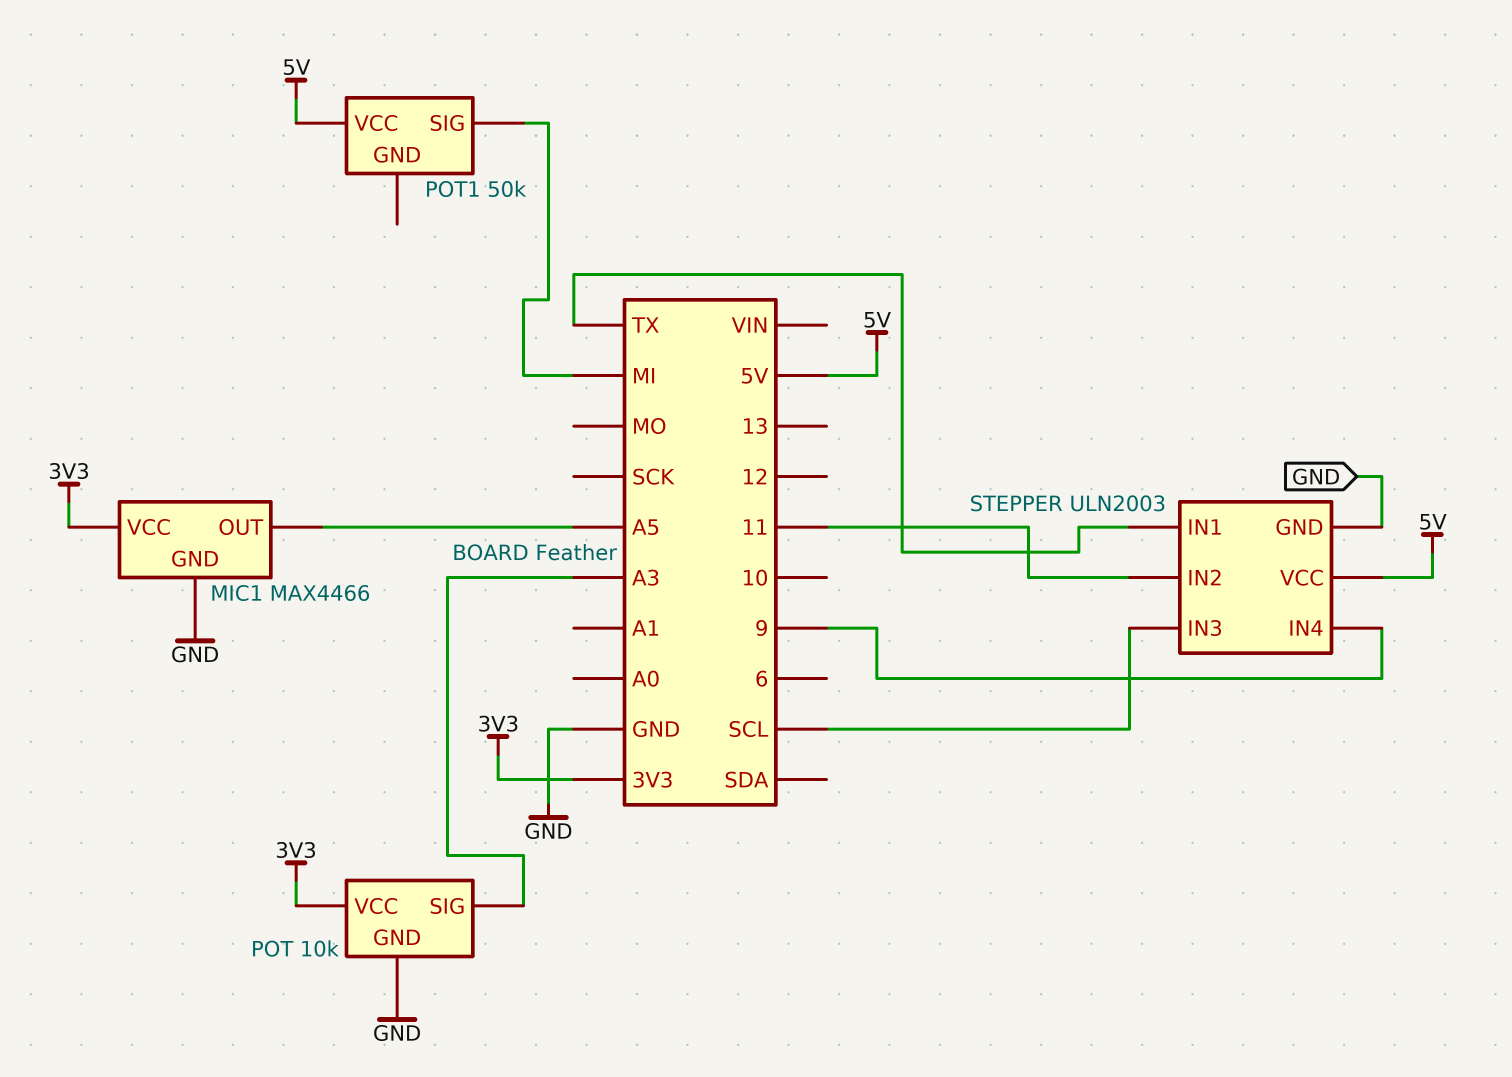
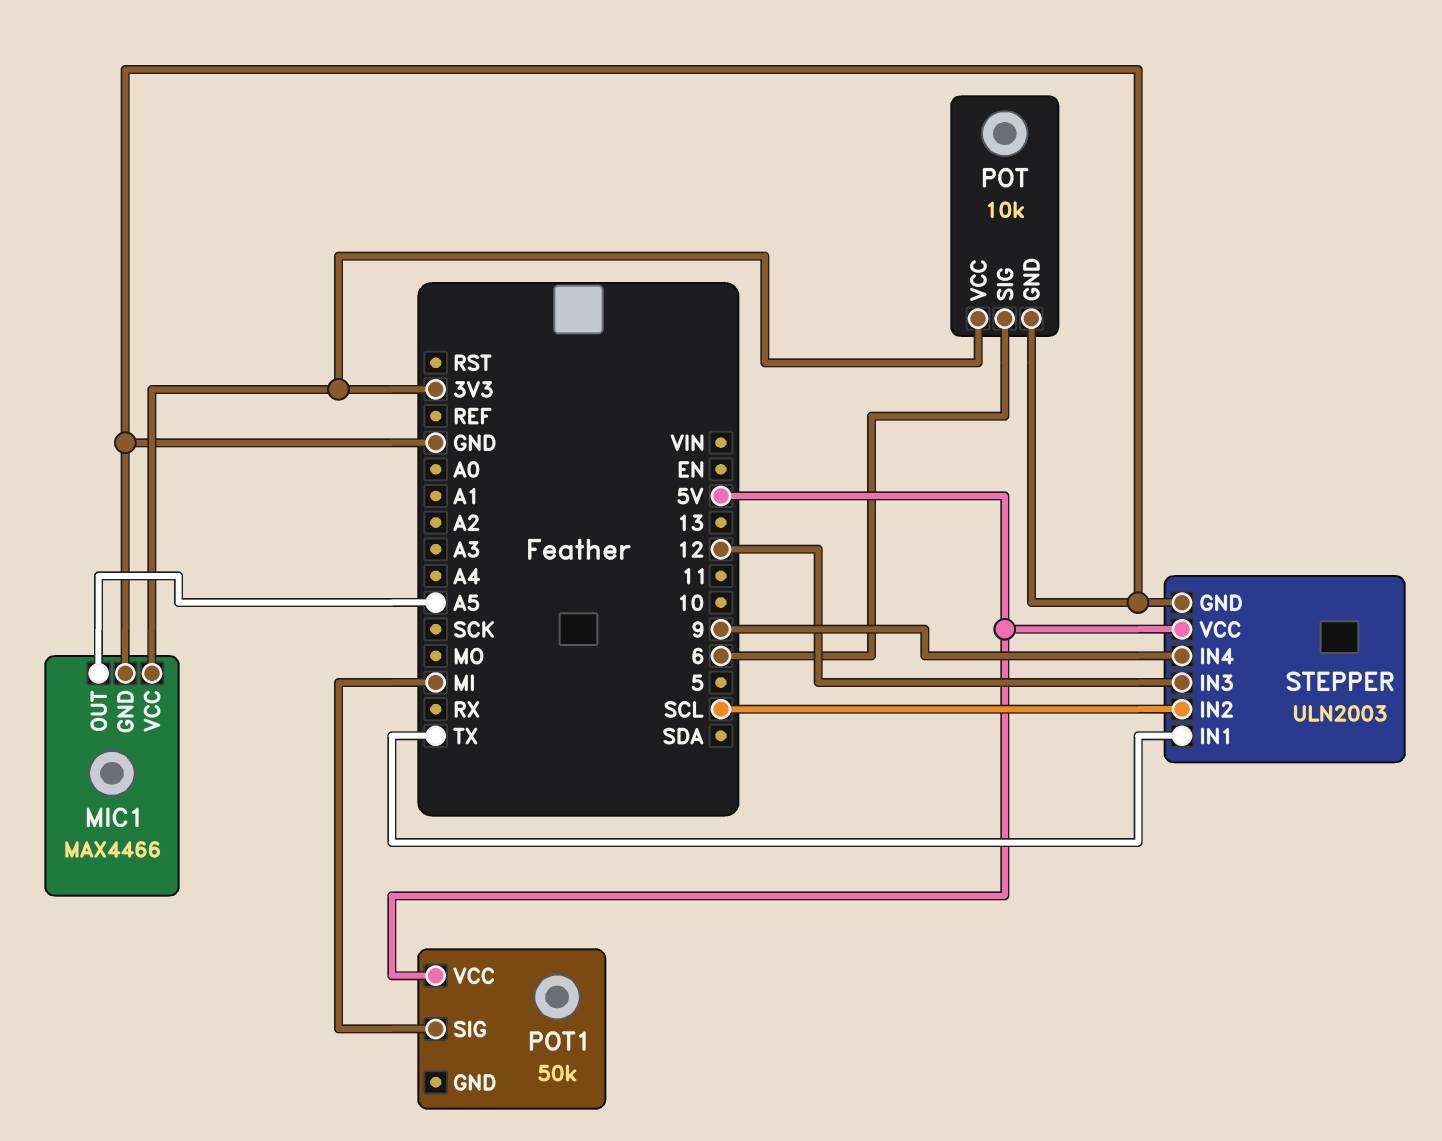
POT pin SIG: A3 -> 6
STEPPER pin IN2: 11 -> SCL
STEPPER pin IN3: SCL -> 12

